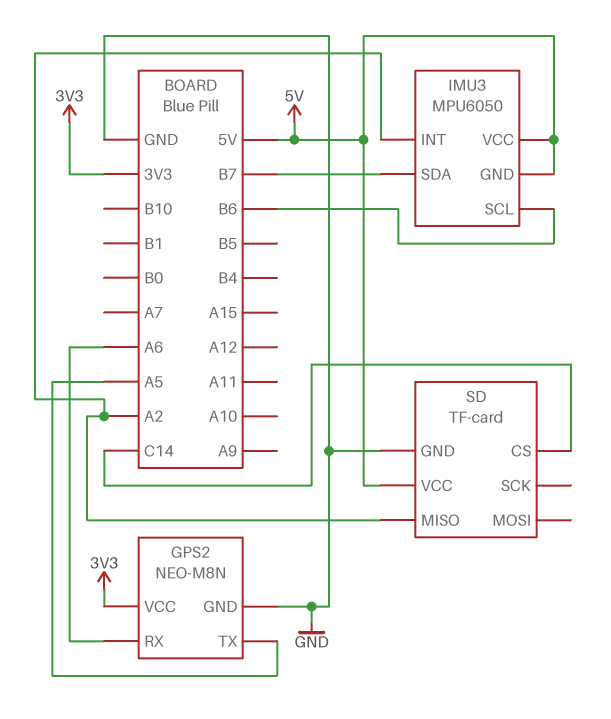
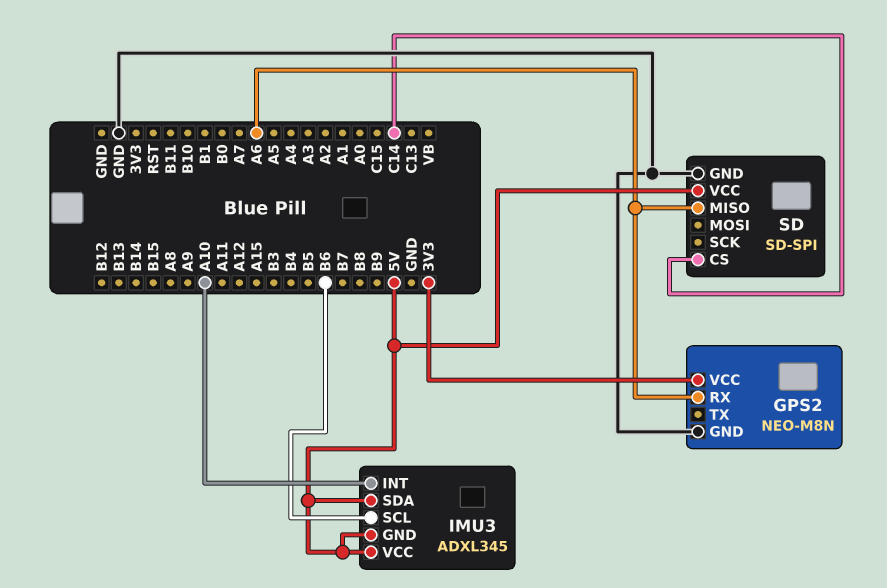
GPS2 pin TX: A5 -> none
IMU3: MPU6050 -> ADXL345
IMU3 pin INT: A2 -> A10
IMU3 pin SDA: B7 -> 5V
SD: TF-card -> SD-SPI
SD pin MISO: A2 -> A6

